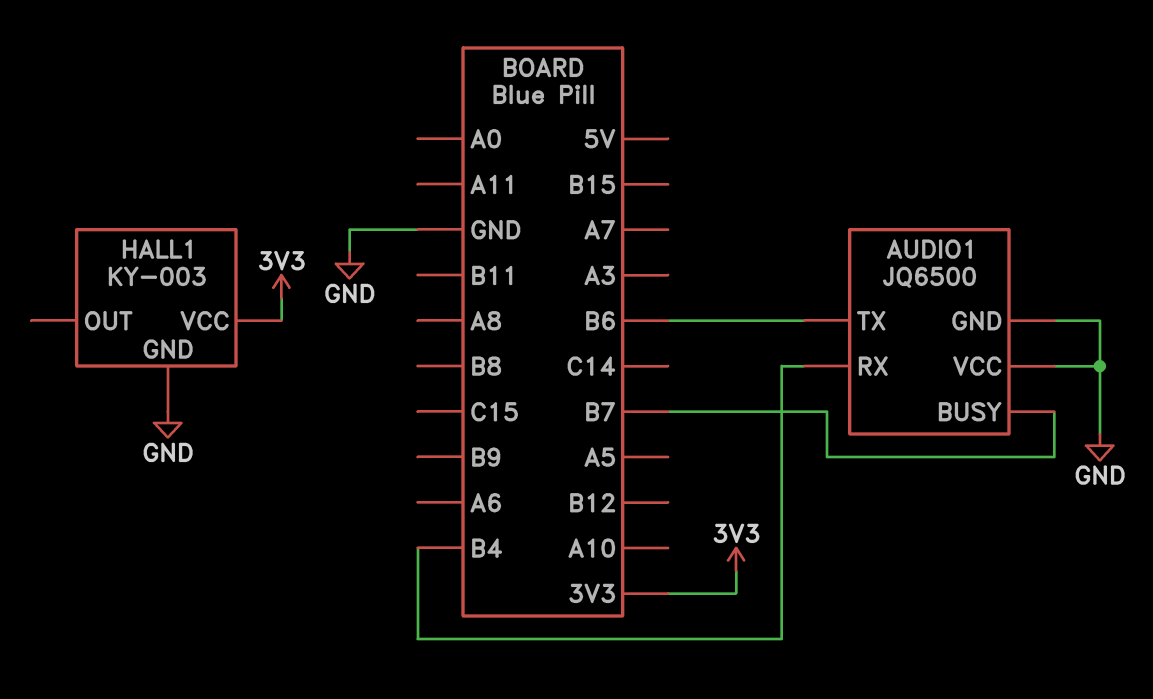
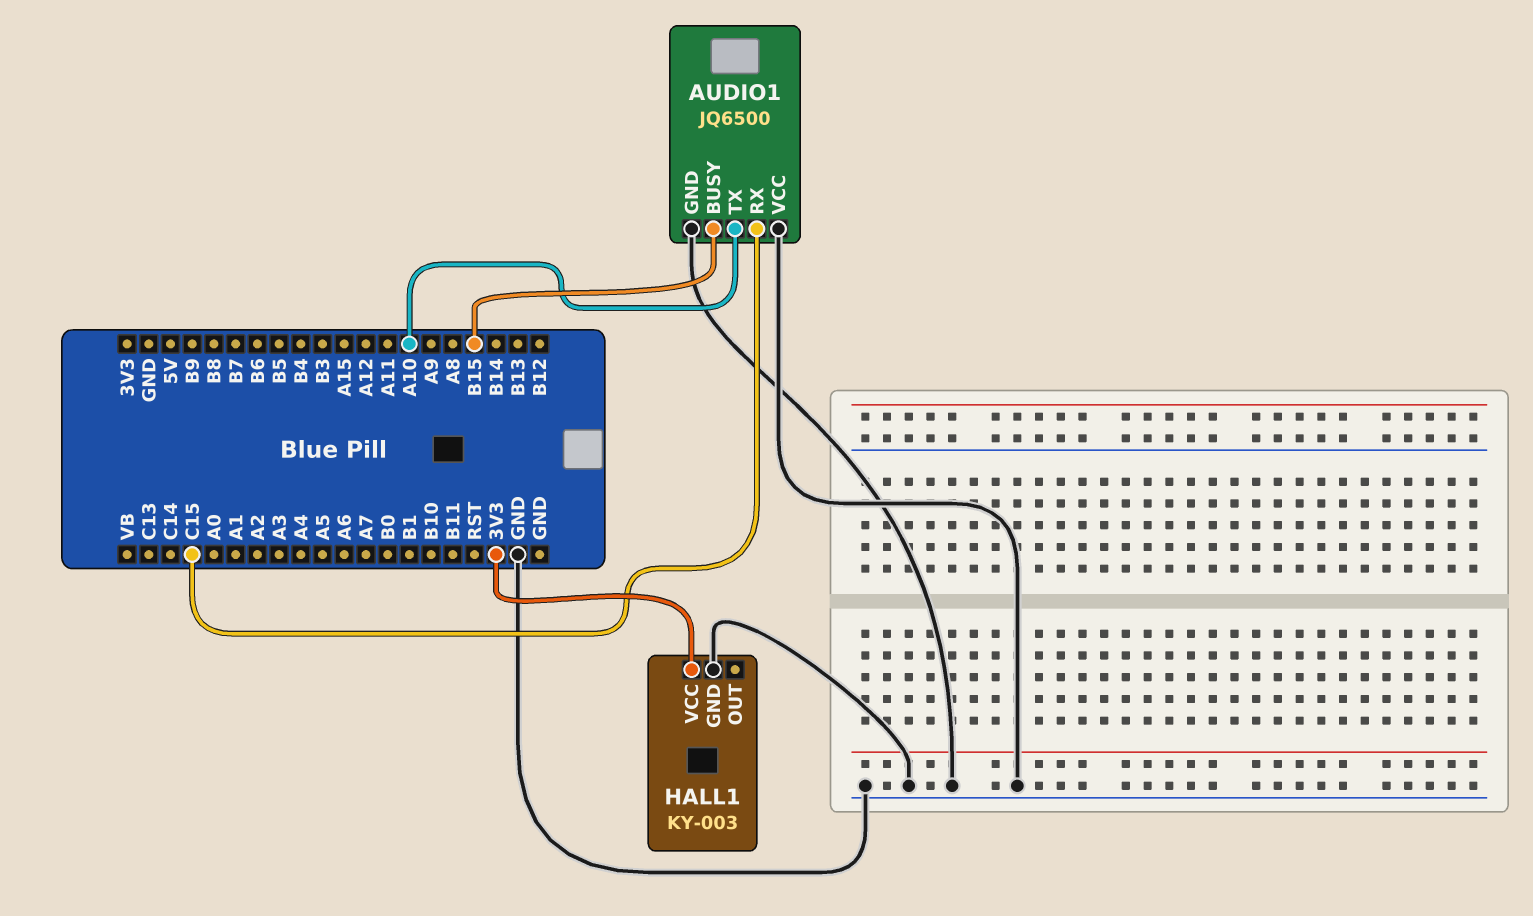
AUDIO1 pin BUSY: B7 -> B15
AUDIO1 pin RX: B4 -> C15
AUDIO1 pin TX: B6 -> A10

